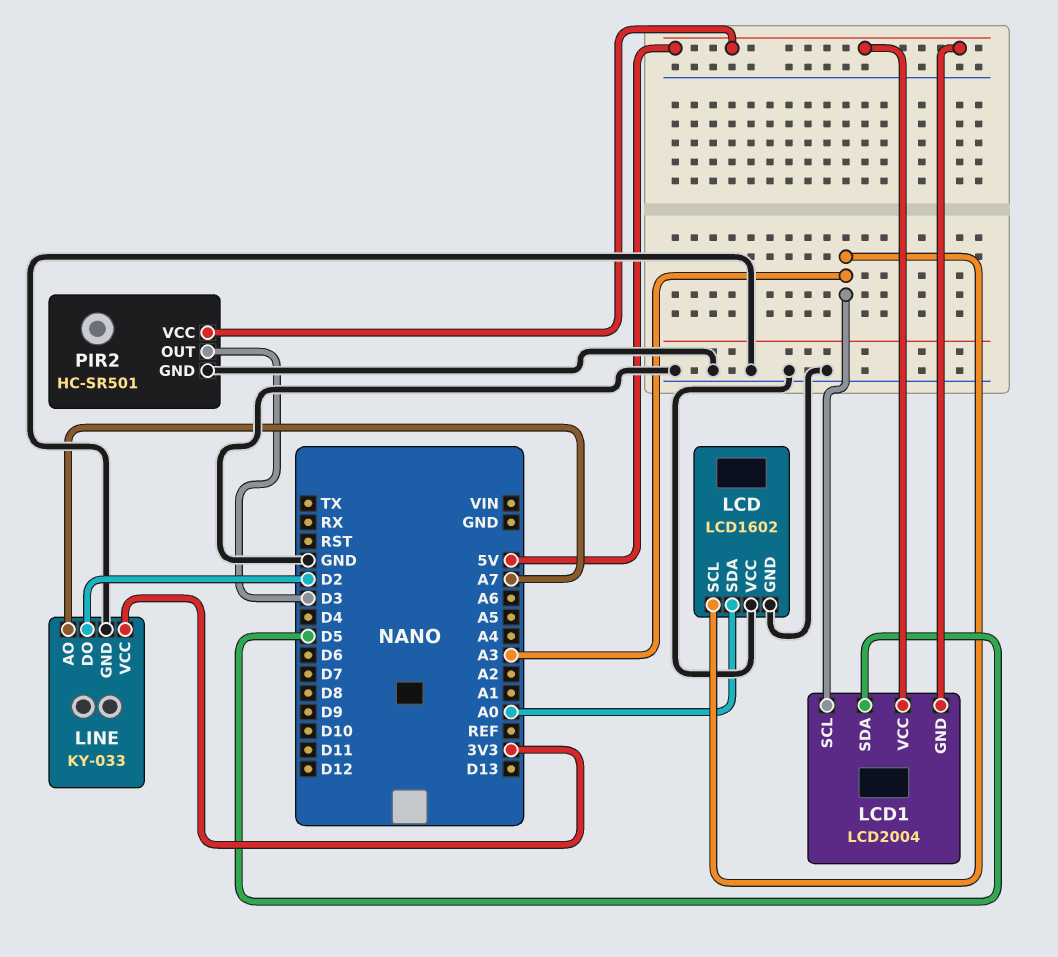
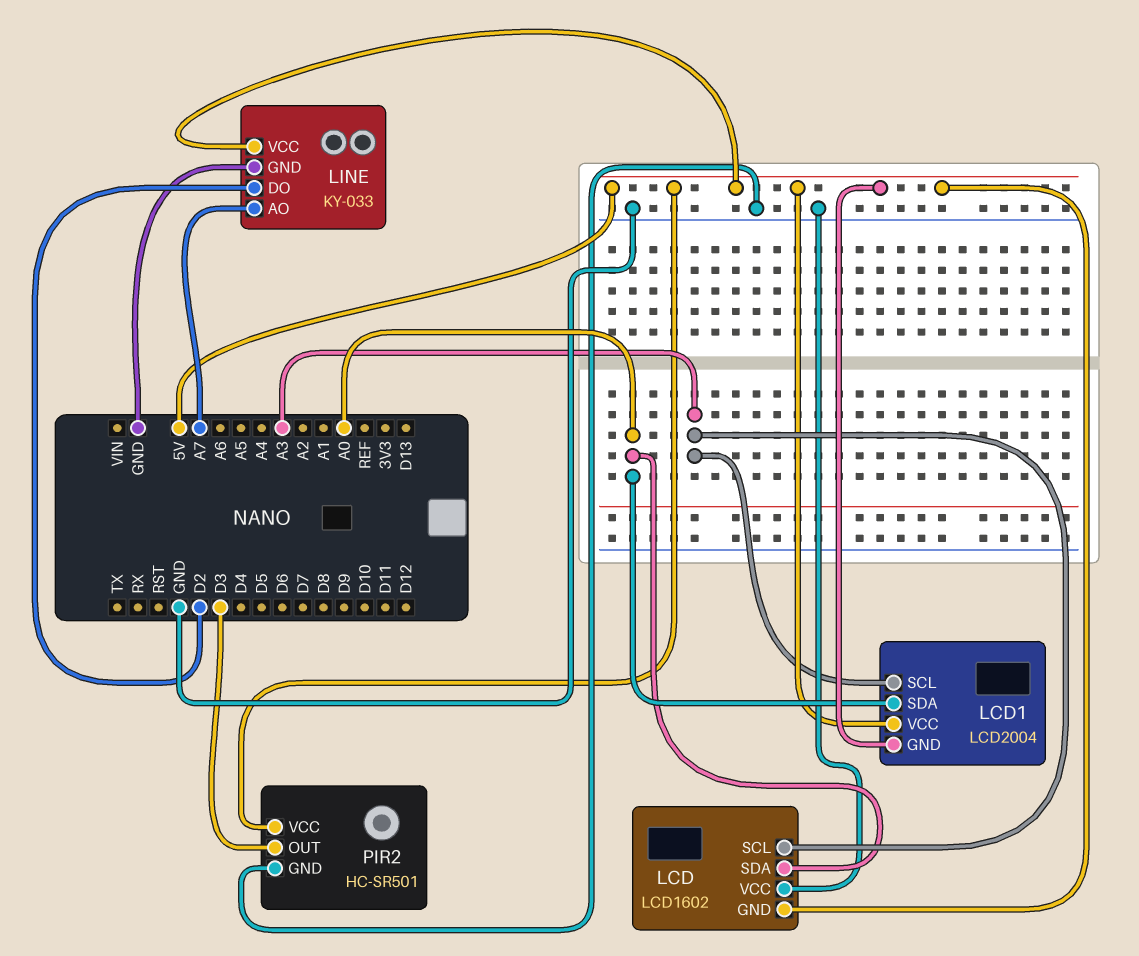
LCD pin GND: GND -> 5V
LCD1 pin SDA: D5 -> A0
LINE pin VCC: 3V3 -> 5V

